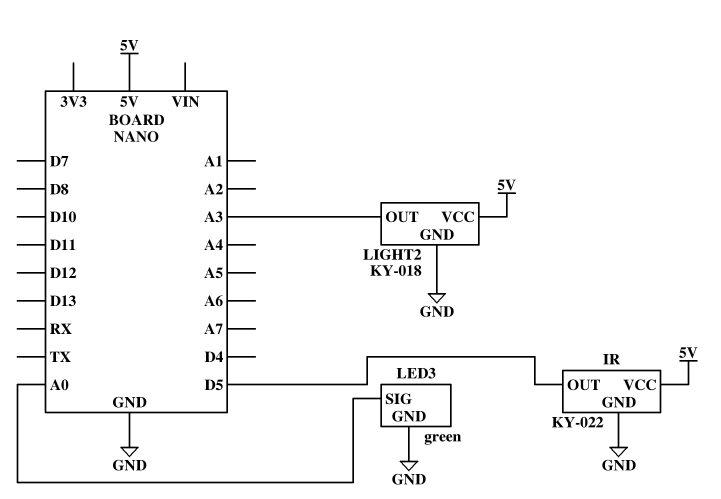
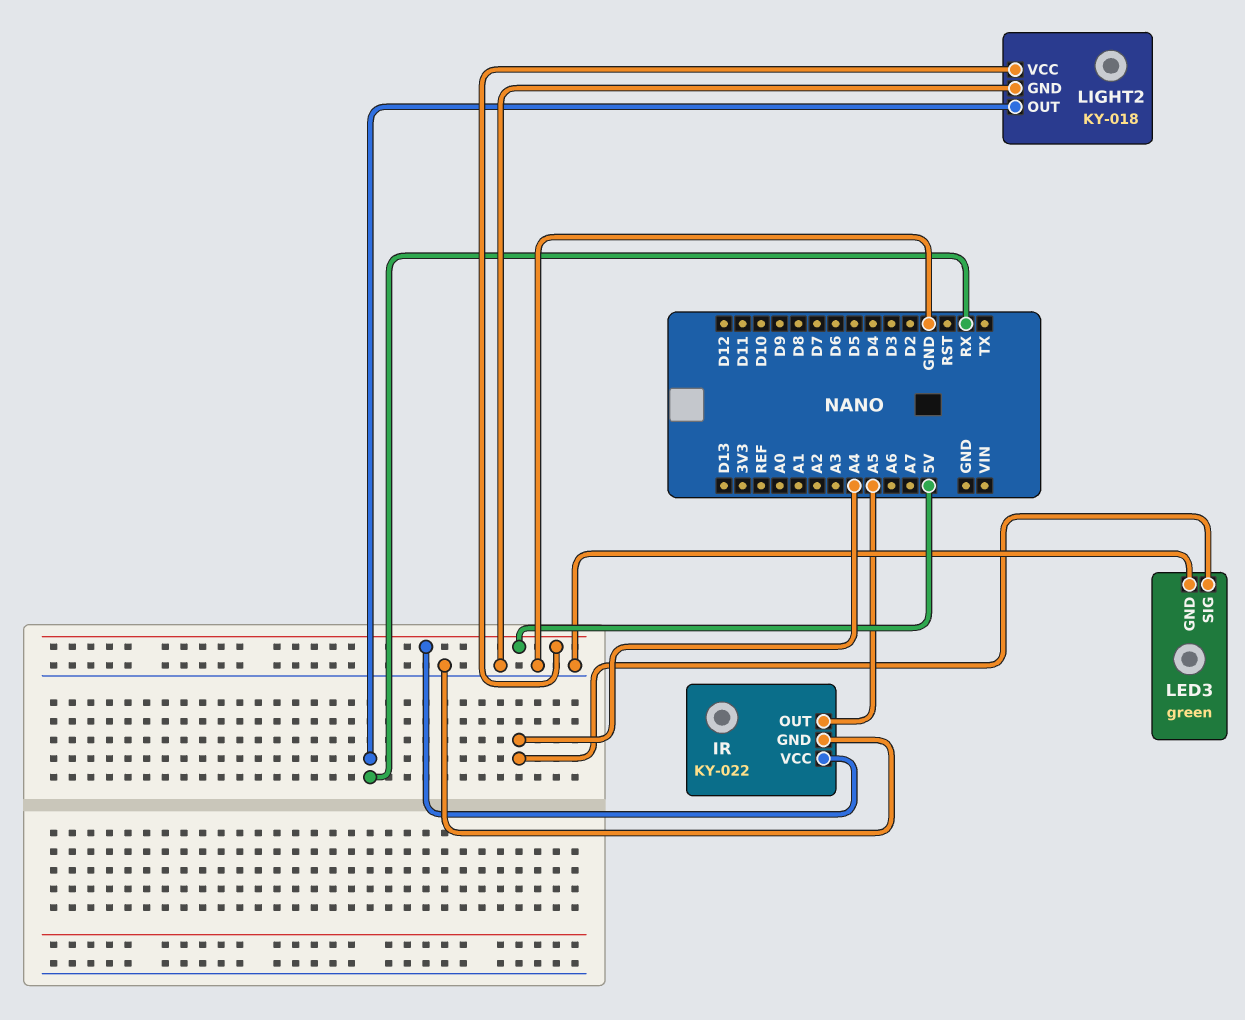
IR pin OUT: D5 -> A5
LED3 pin SIG: A0 -> A4
LIGHT2 pin OUT: A3 -> RX

